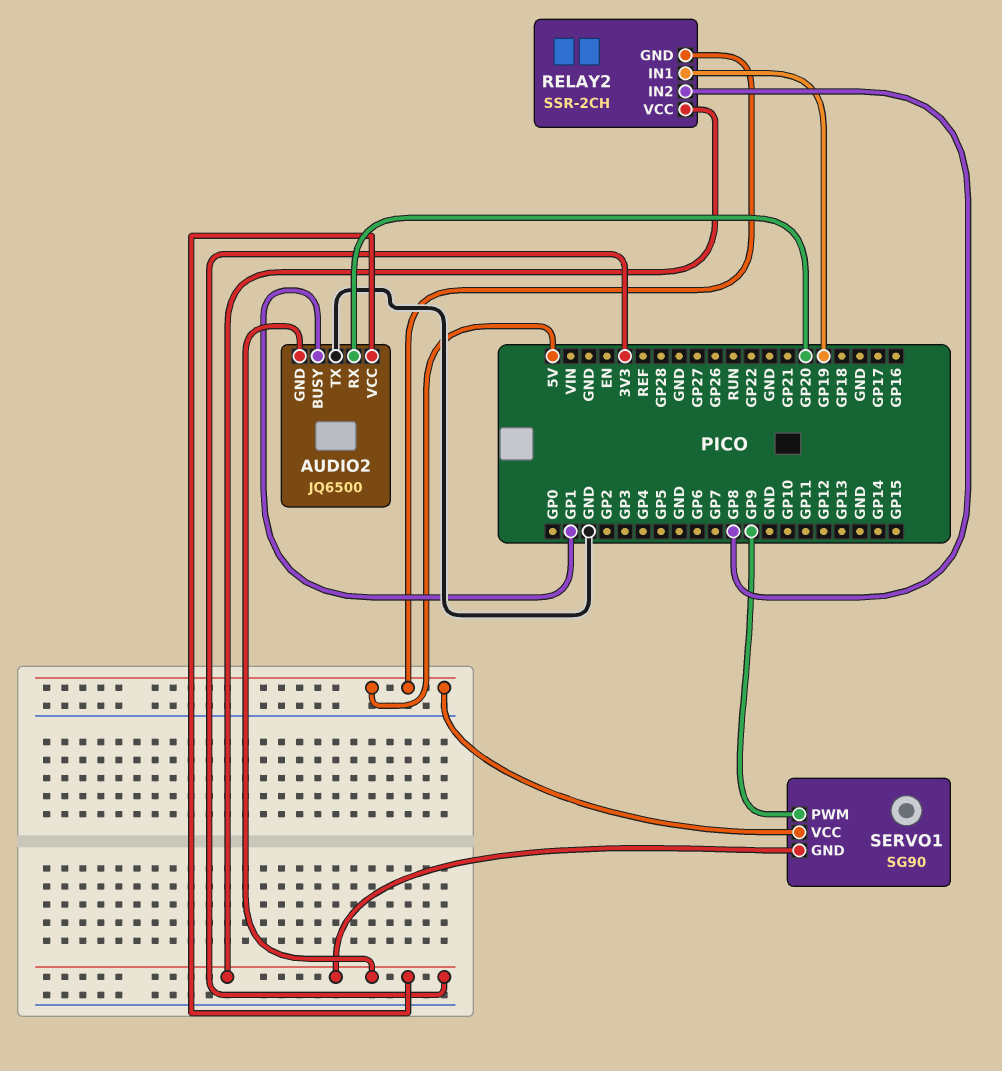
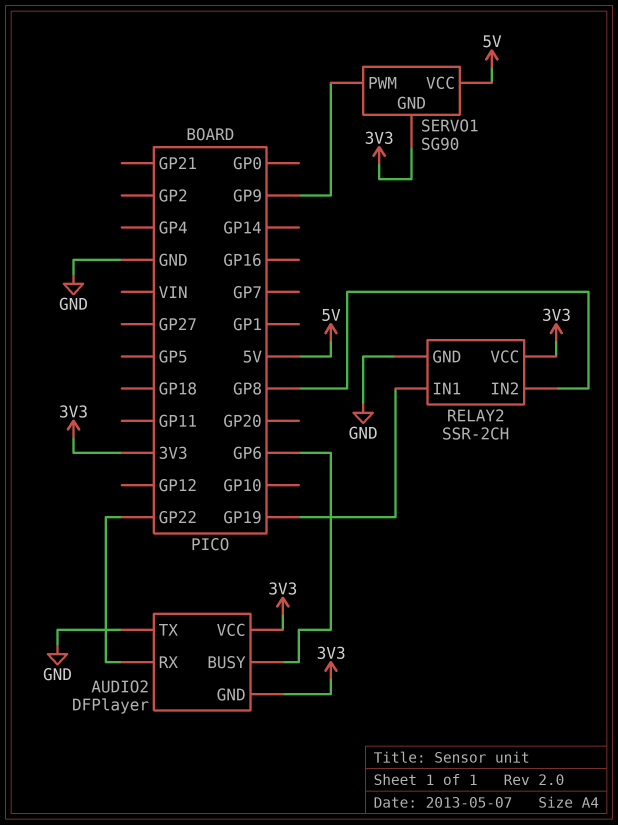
AUDIO2: JQ6500 -> DFPlayer
AUDIO2 pin BUSY: GP1 -> GP6
AUDIO2 pin RX: GP20 -> GP22
RELAY2 pin GND: 5V -> GND

